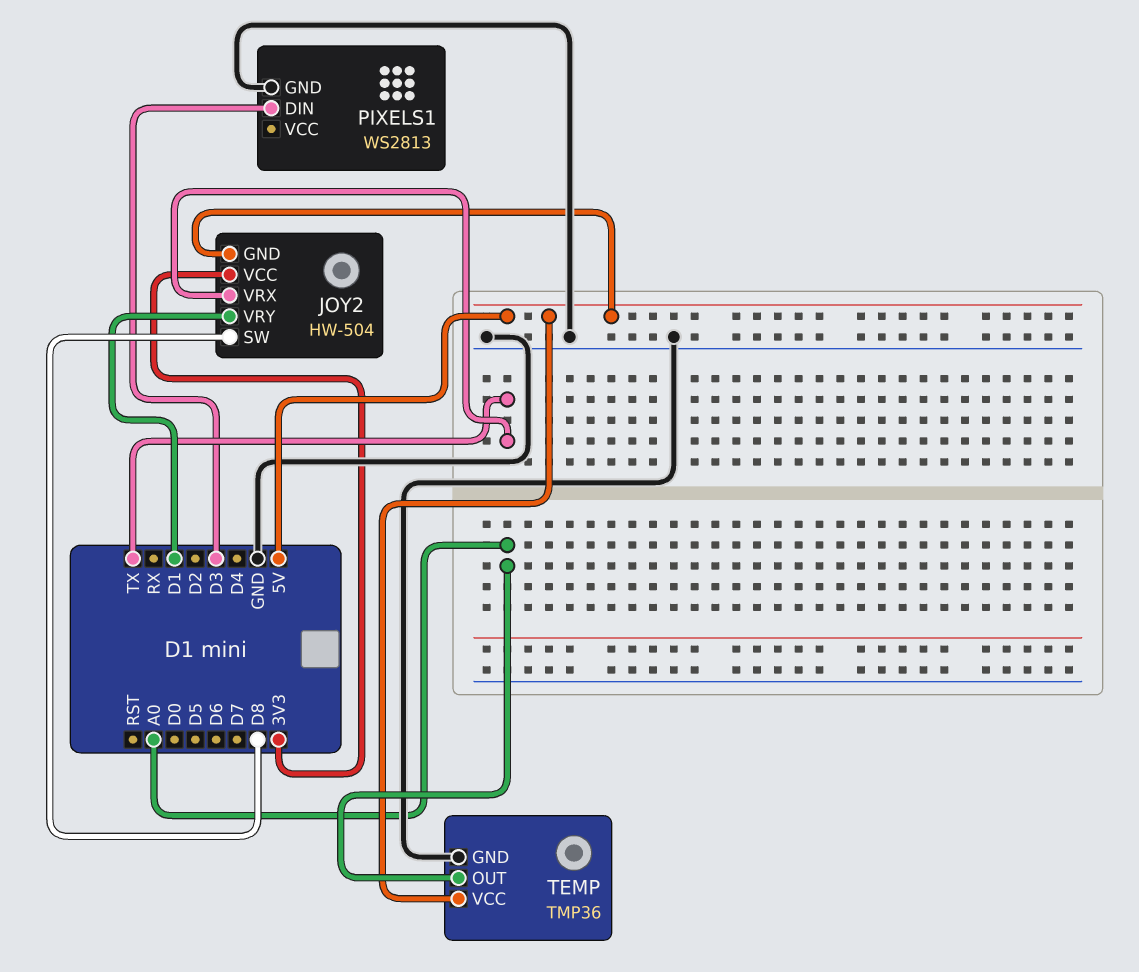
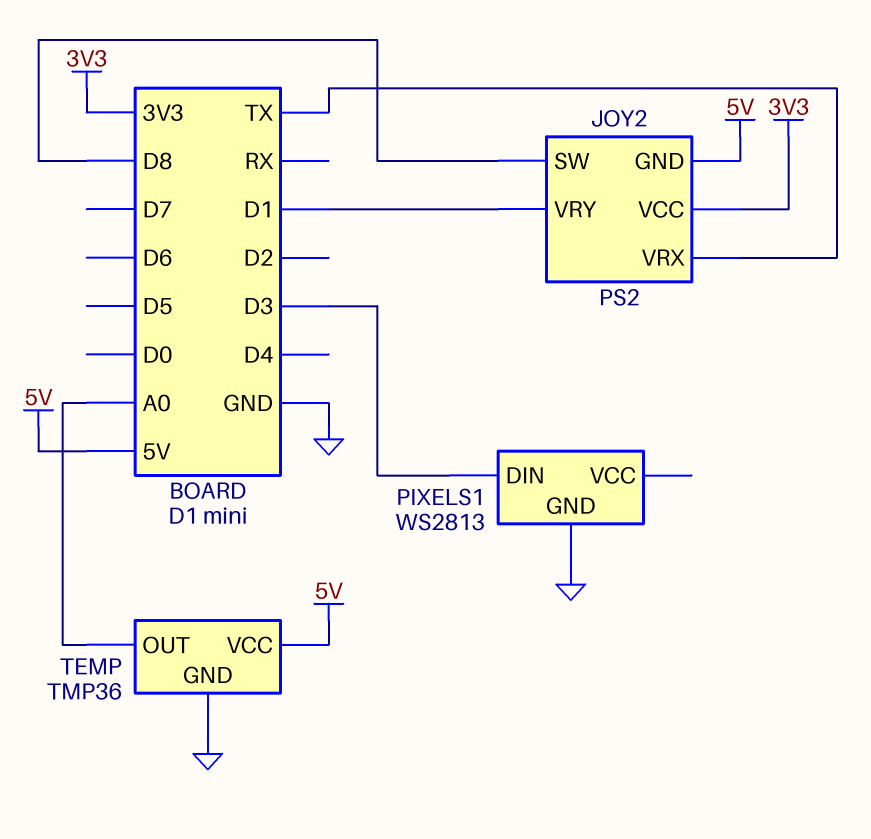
JOY2: HW-504 -> PS2

